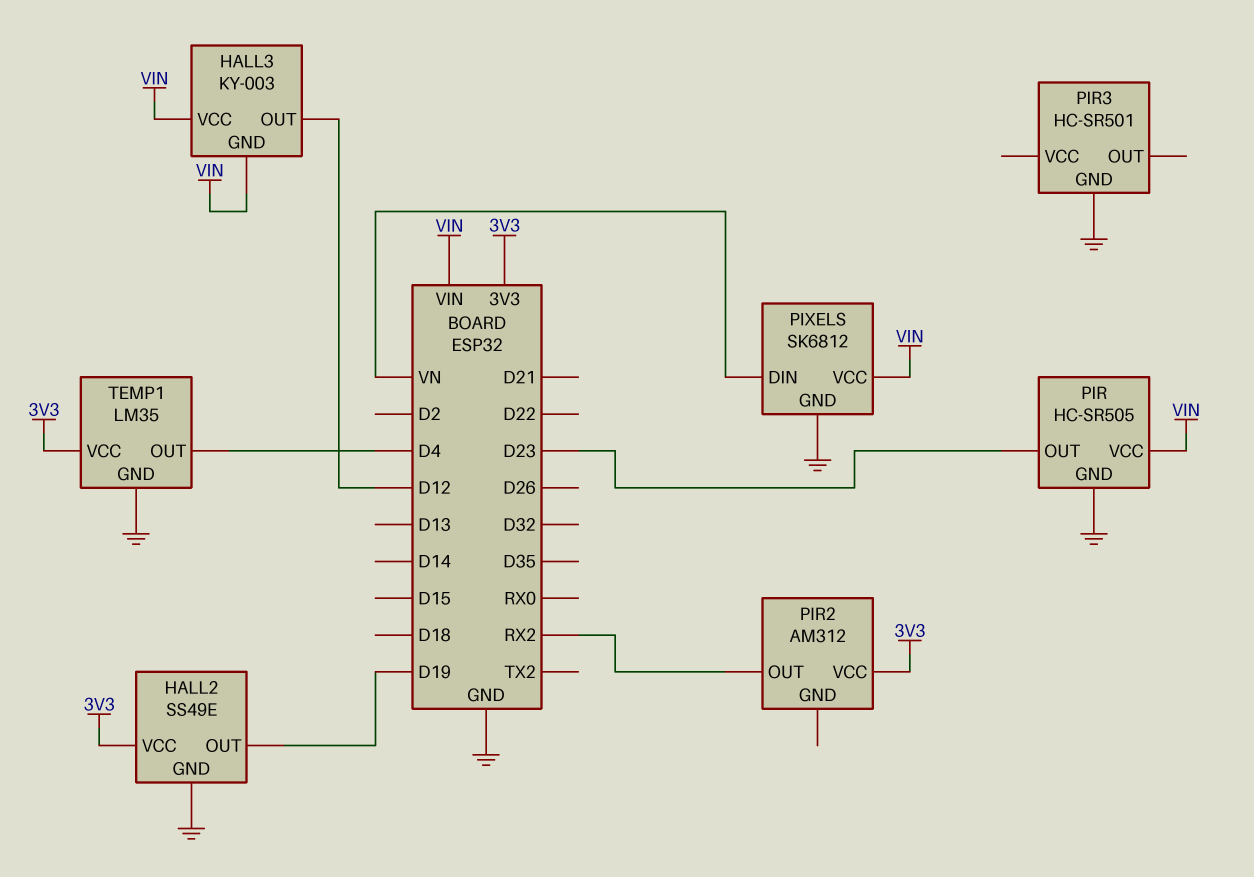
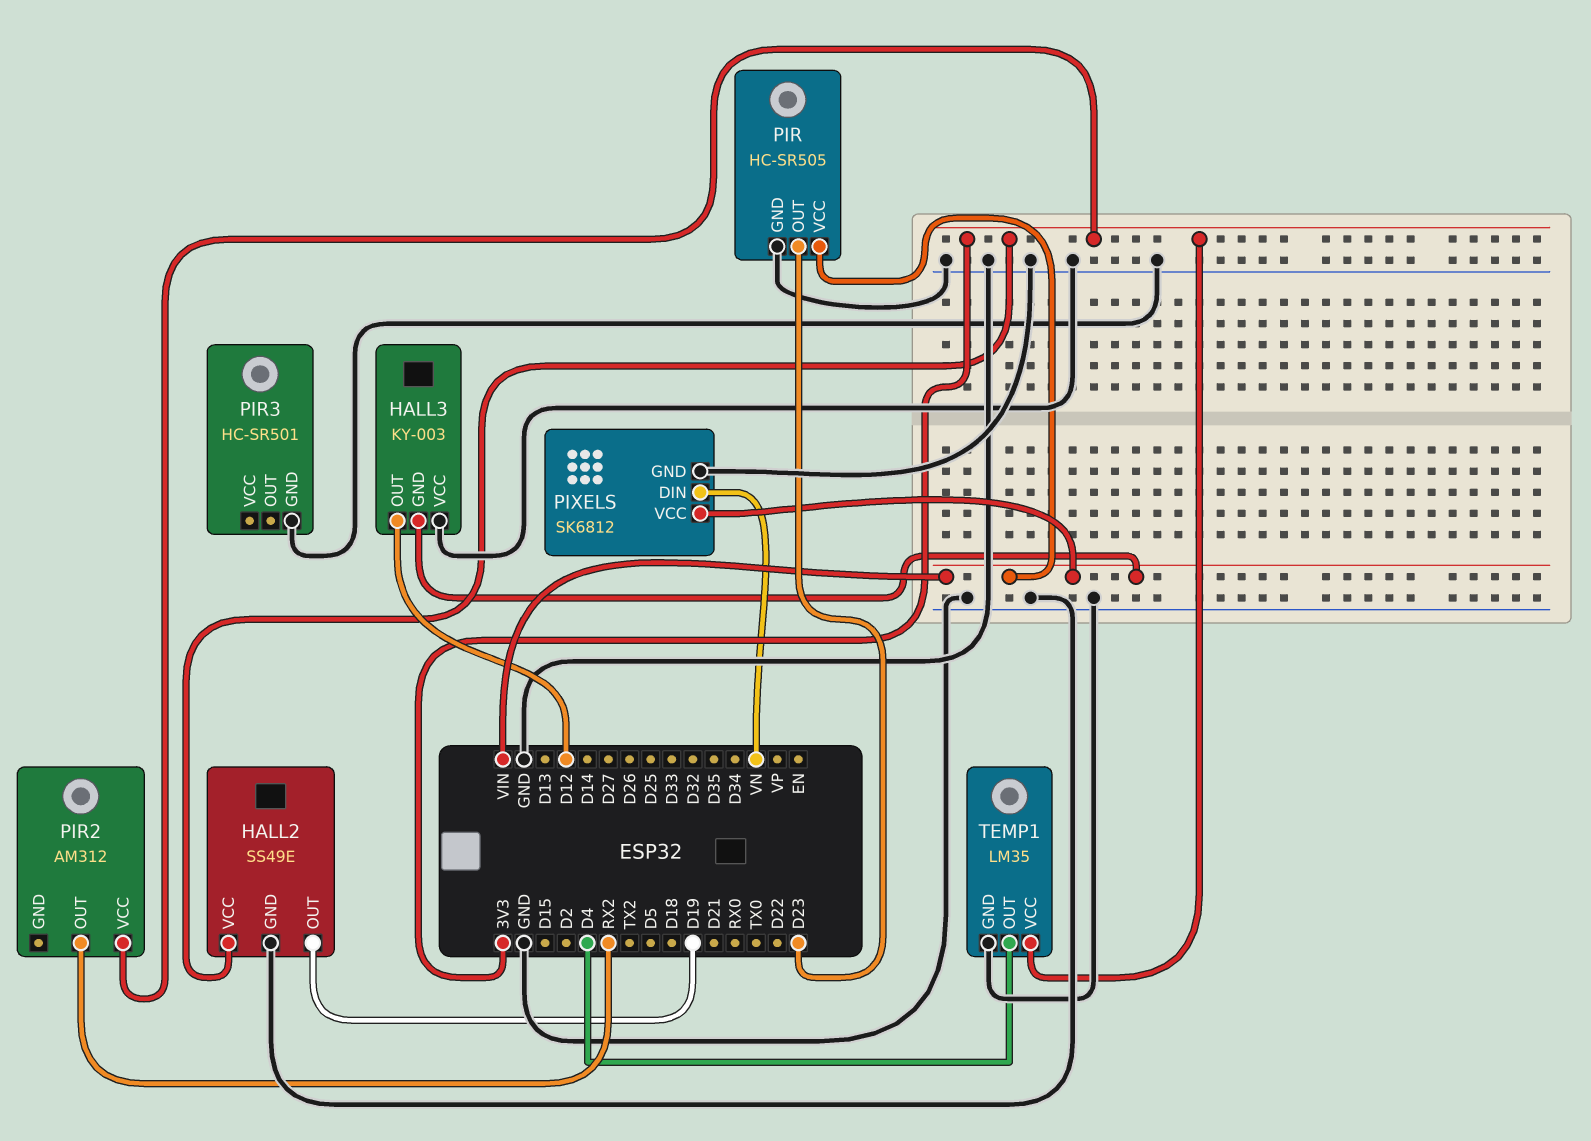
HALL3 pin VCC: VIN -> GND

